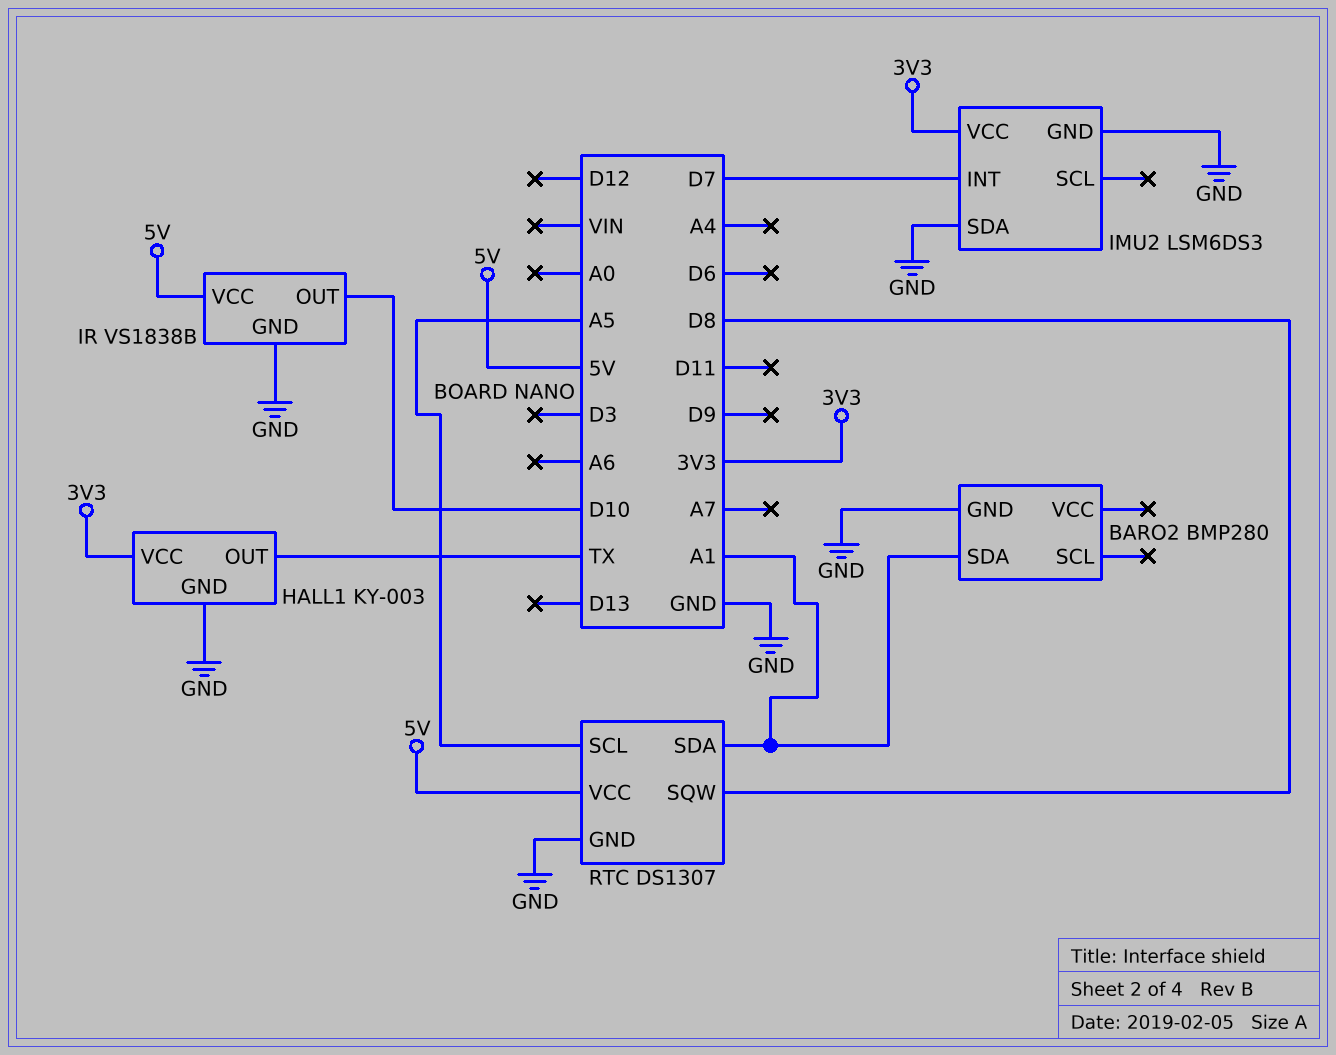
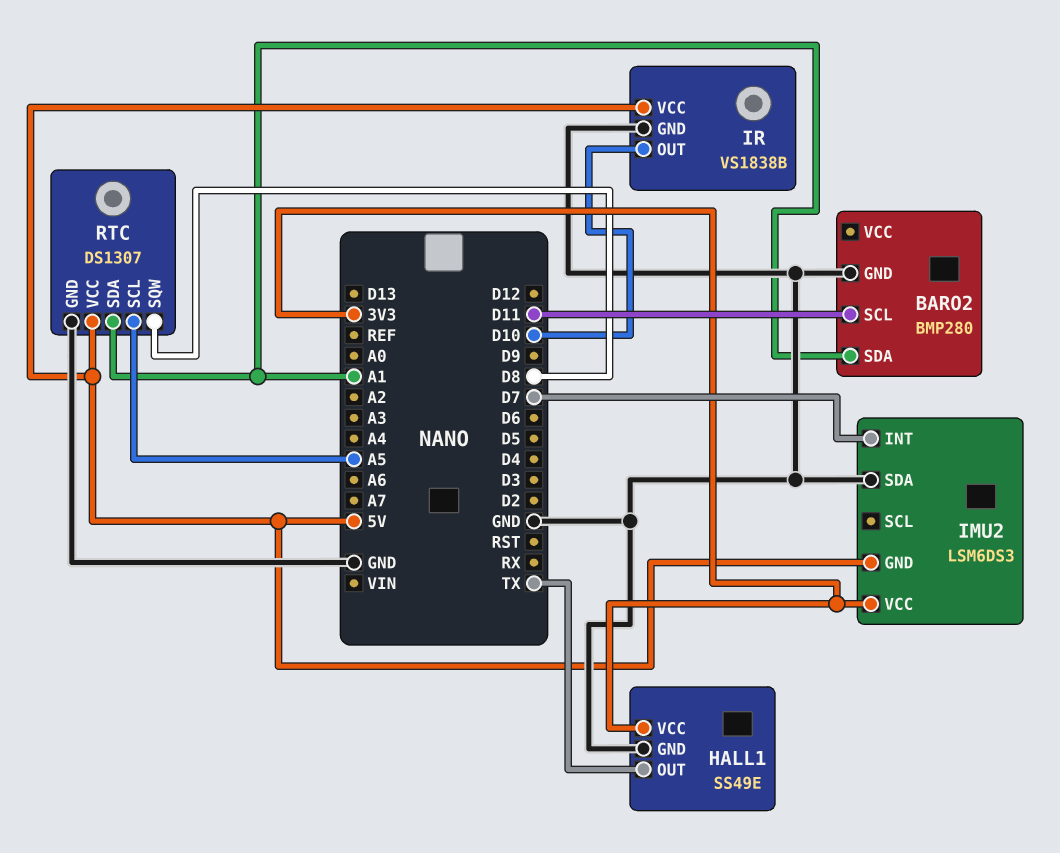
BARO2 pin SCL: none -> D11
HALL1: KY-003 -> SS49E
IMU2 pin GND: GND -> 5V

